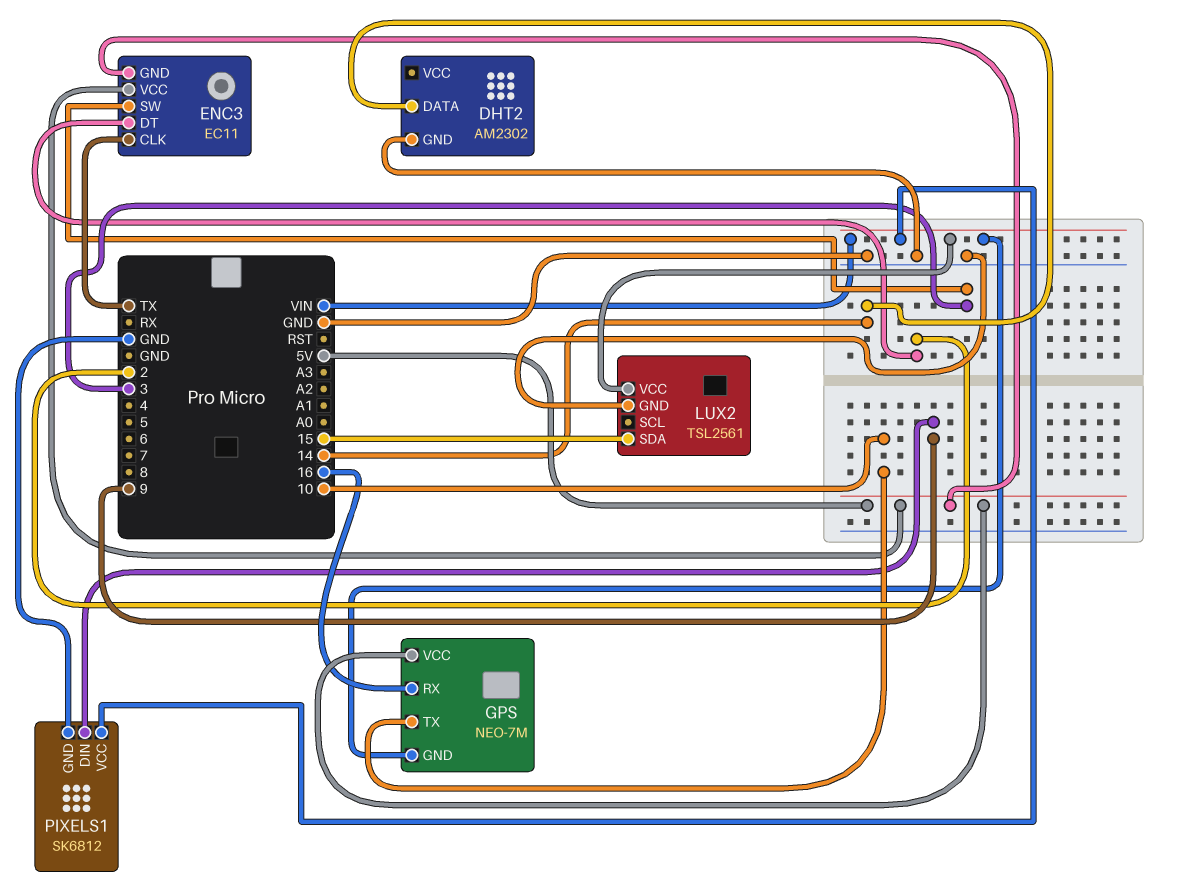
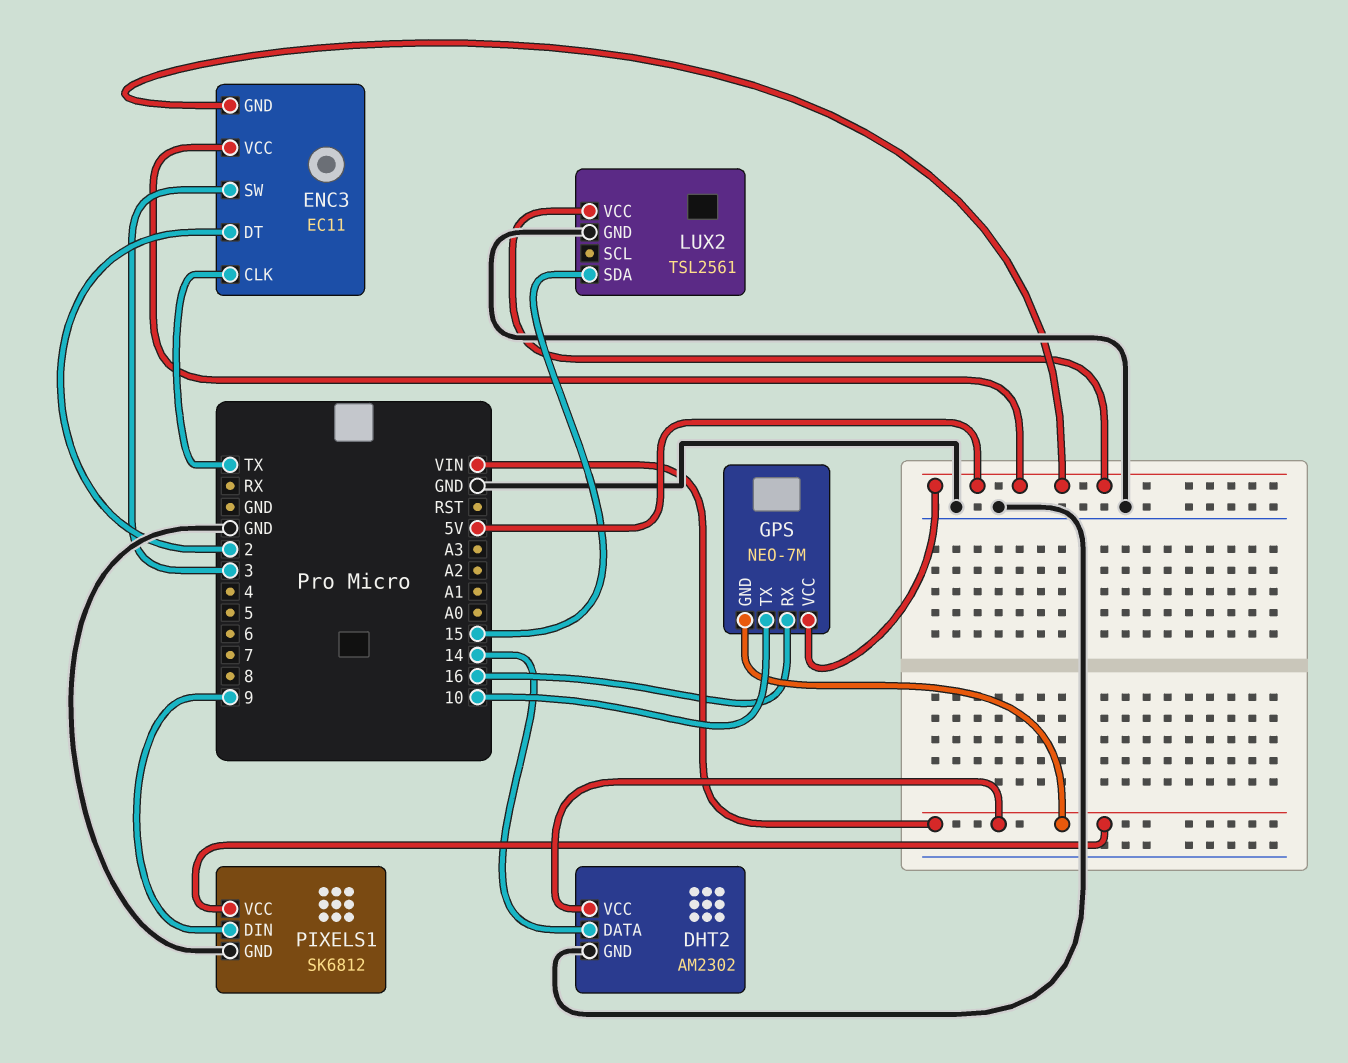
DHT2 pin VCC: none -> VIN
LUX2 pin VCC: VIN -> 5V

